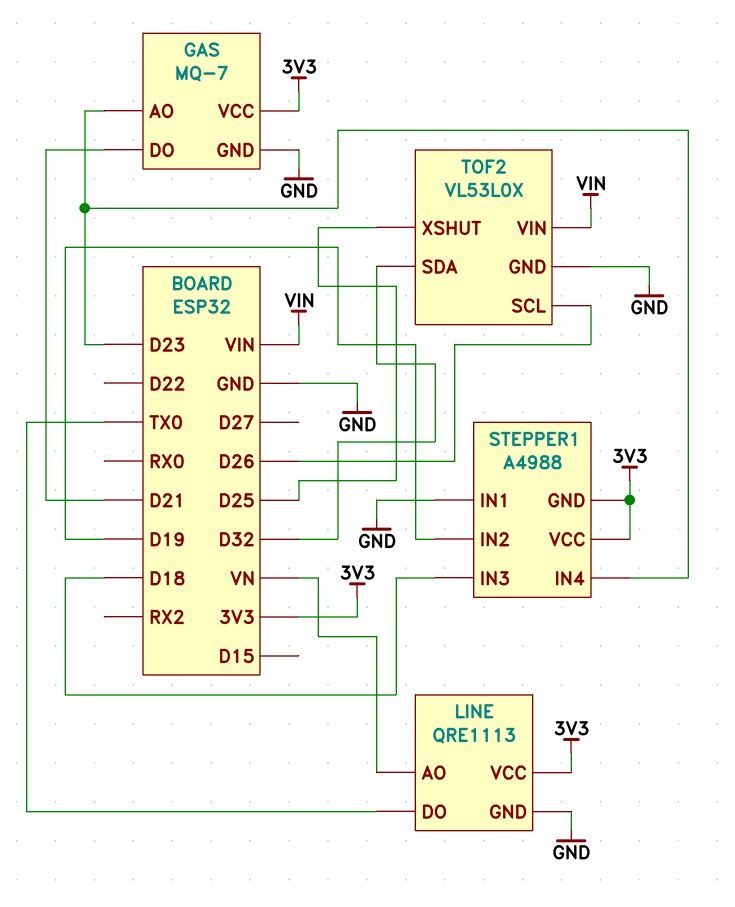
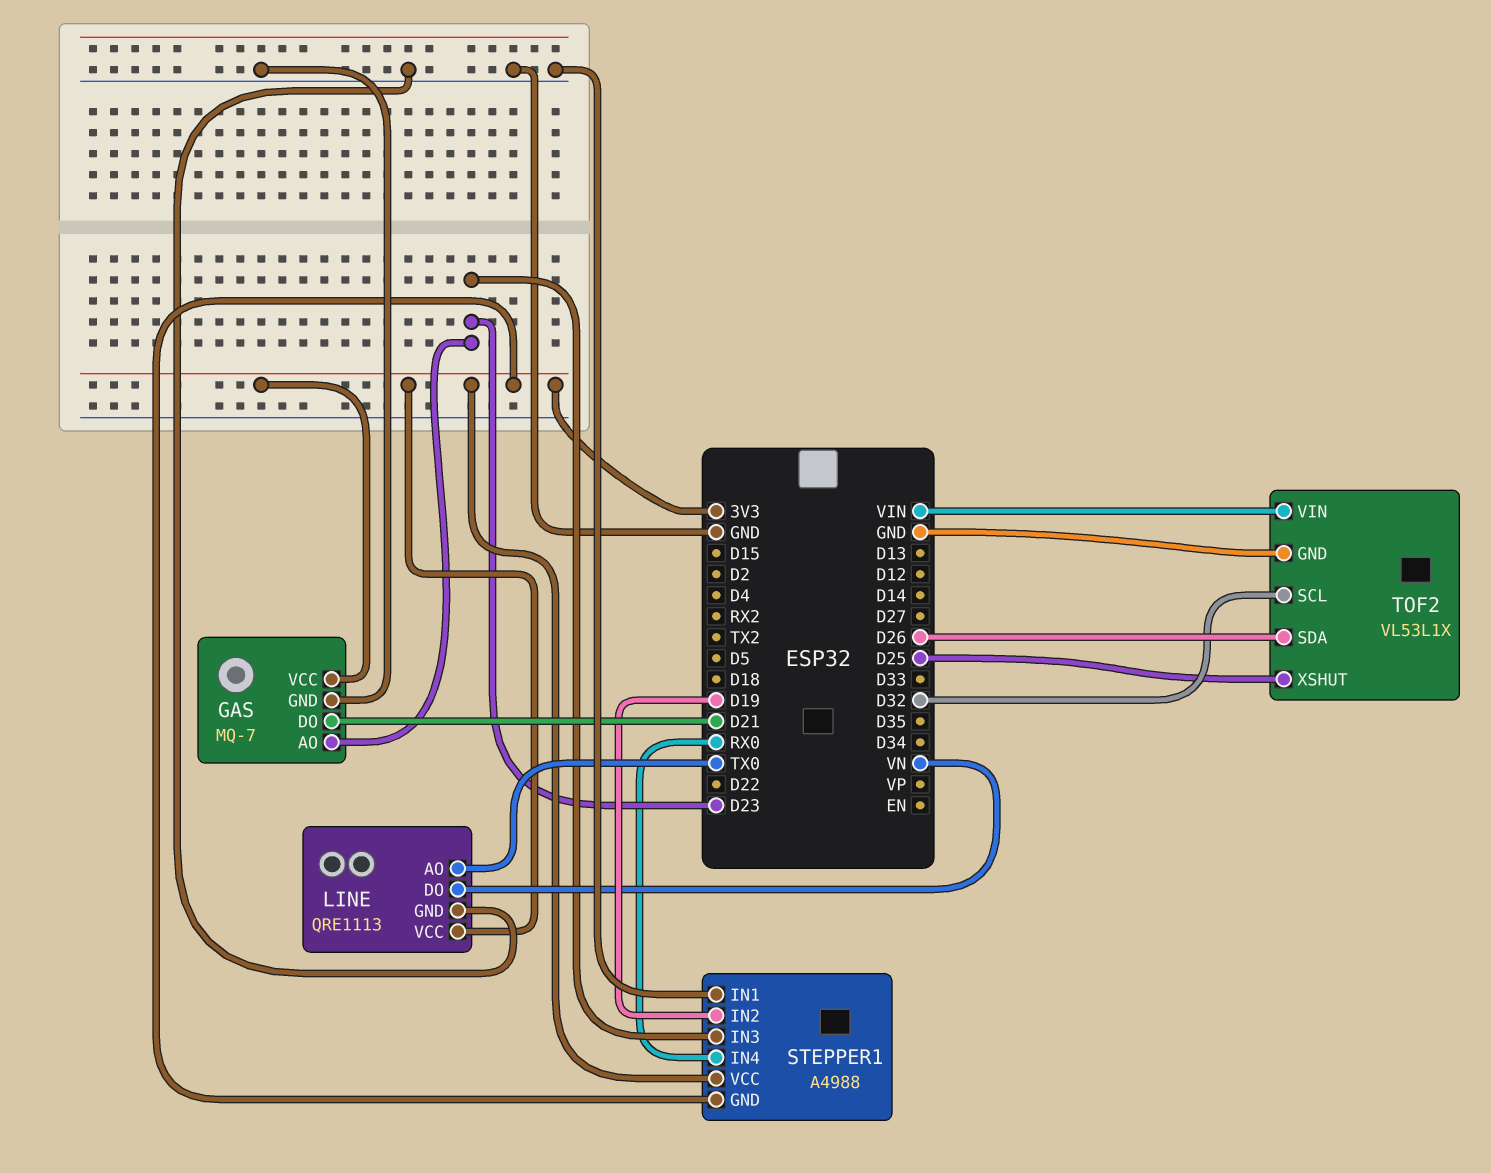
LINE pin AO: VN -> TX0
LINE pin DO: TX0 -> VN
STEPPER1 pin IN3: D18 -> D23
STEPPER1 pin IN4: D23 -> RX0
TOF2: VL53L0X -> VL53L1X
TOF2 pin SCL: D26 -> D32
TOF2 pin SDA: D32 -> D26

